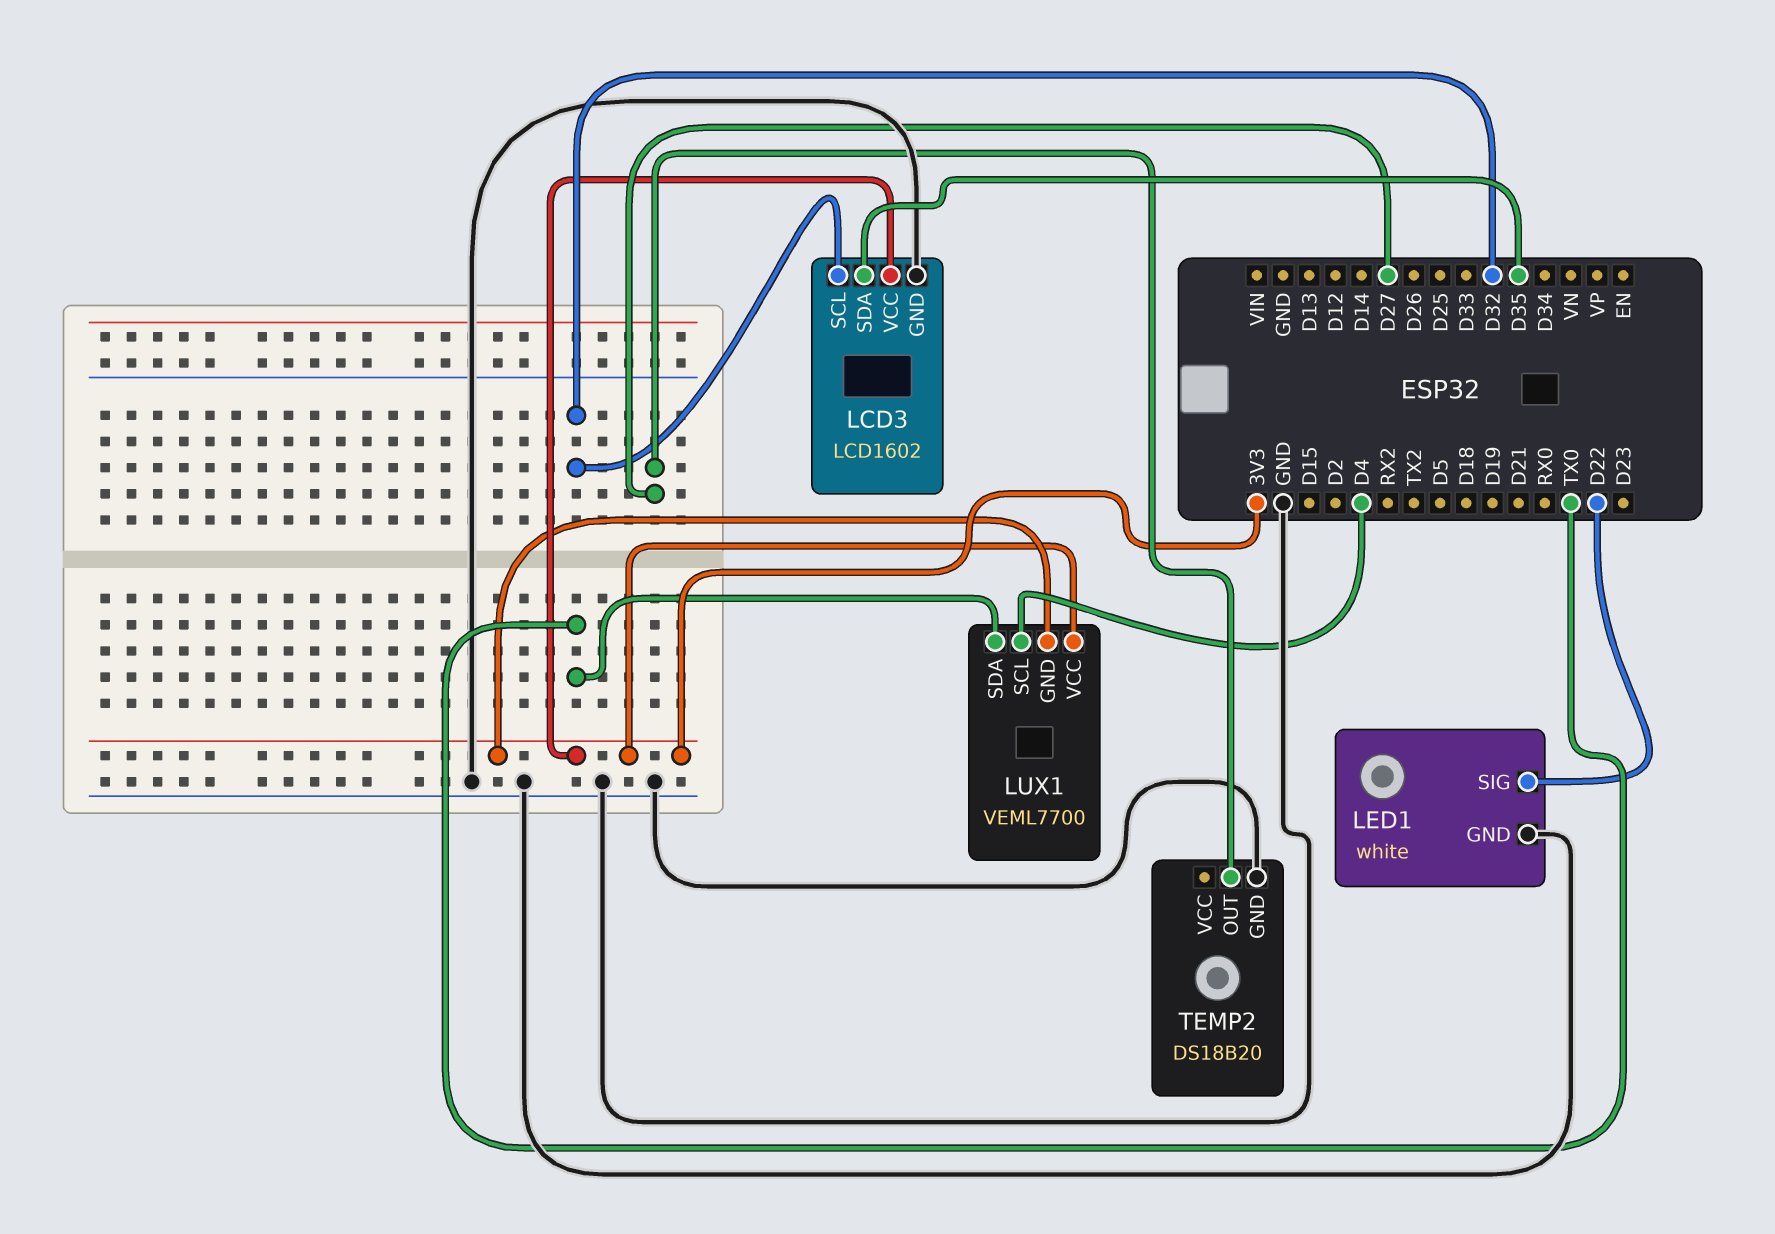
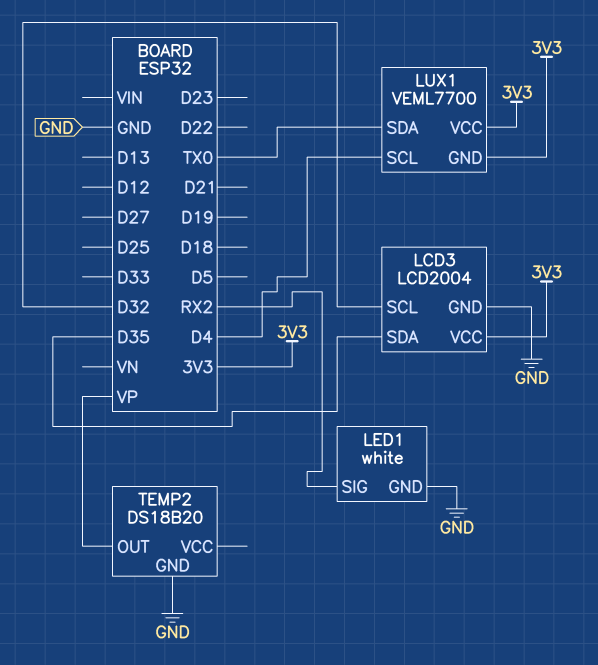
LCD3: LCD1602 -> LCD2004
LED1 pin SIG: D22 -> RX2
TEMP2 pin OUT: D27 -> VP

